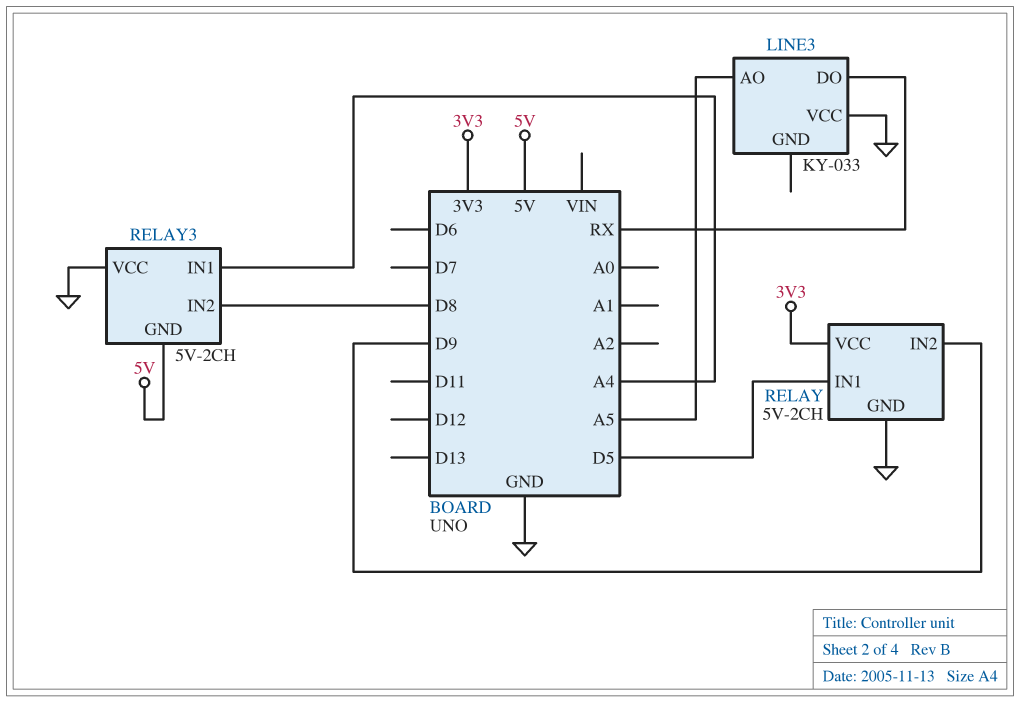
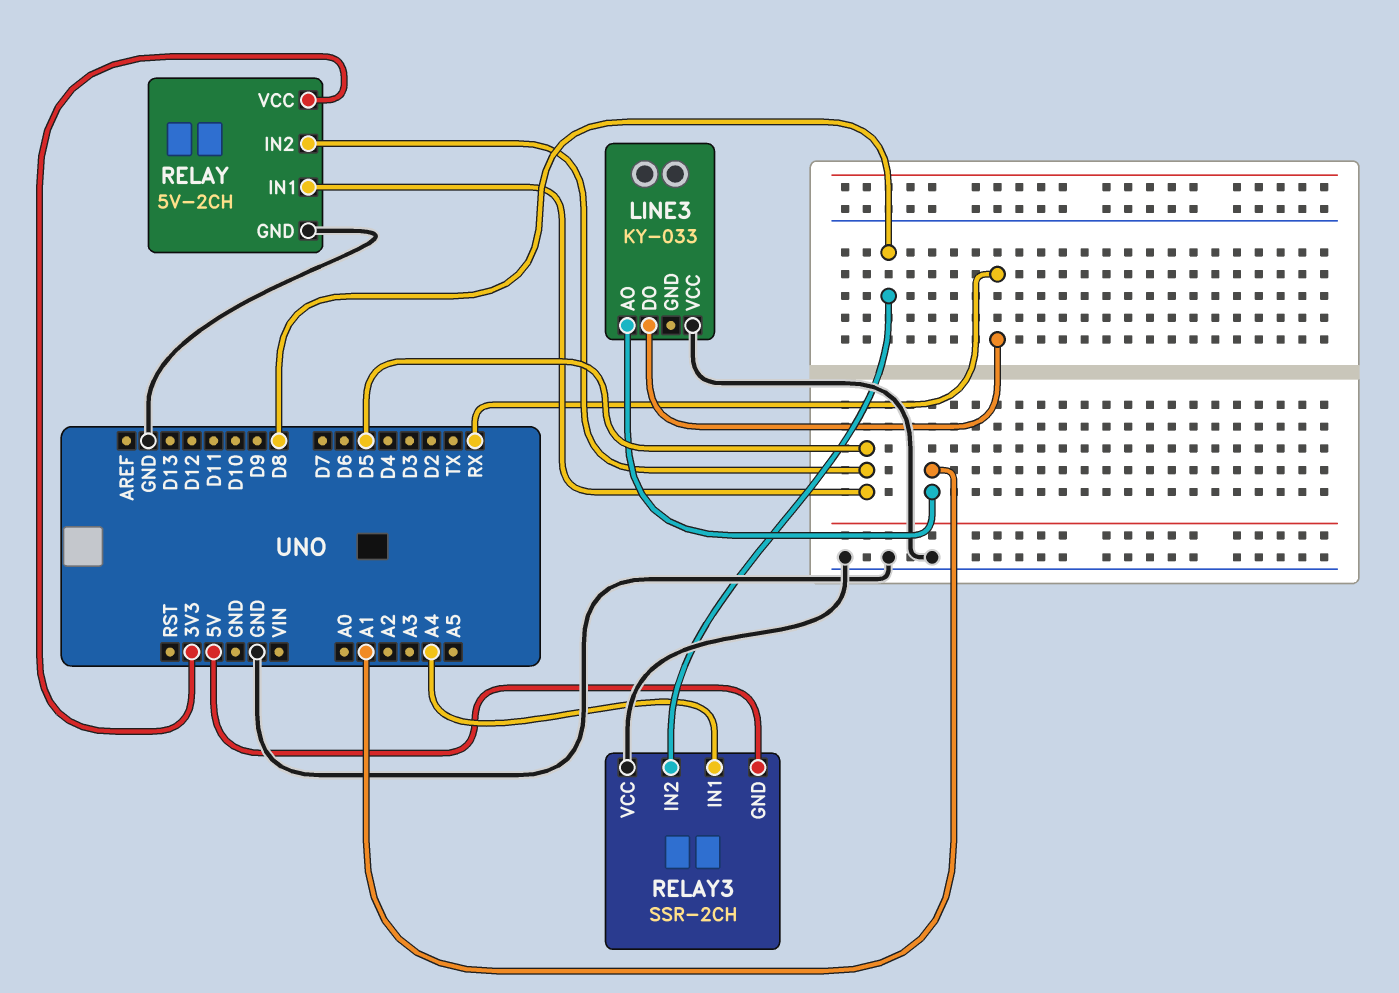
LINE3 pin AO: A5 -> A1
RELAY pin IN2: D9 -> D5
RELAY3: 5V-2CH -> SSR-2CH

